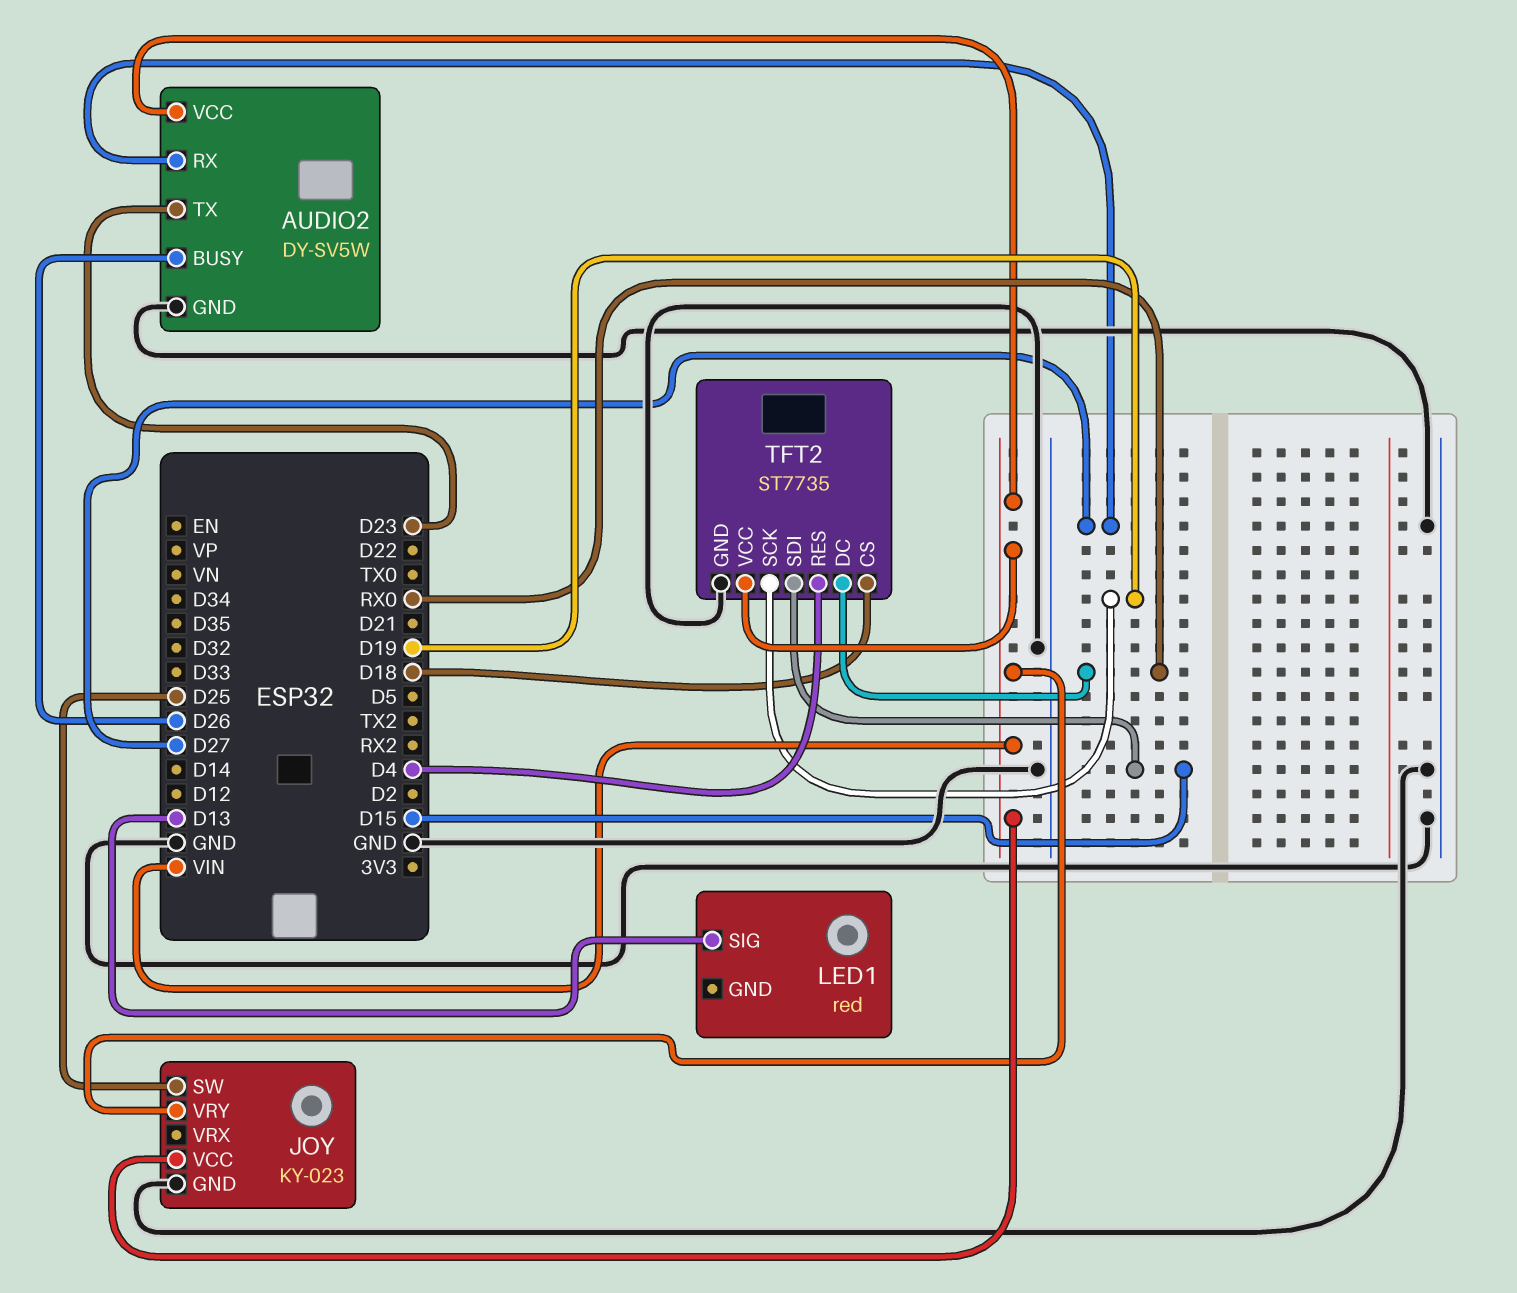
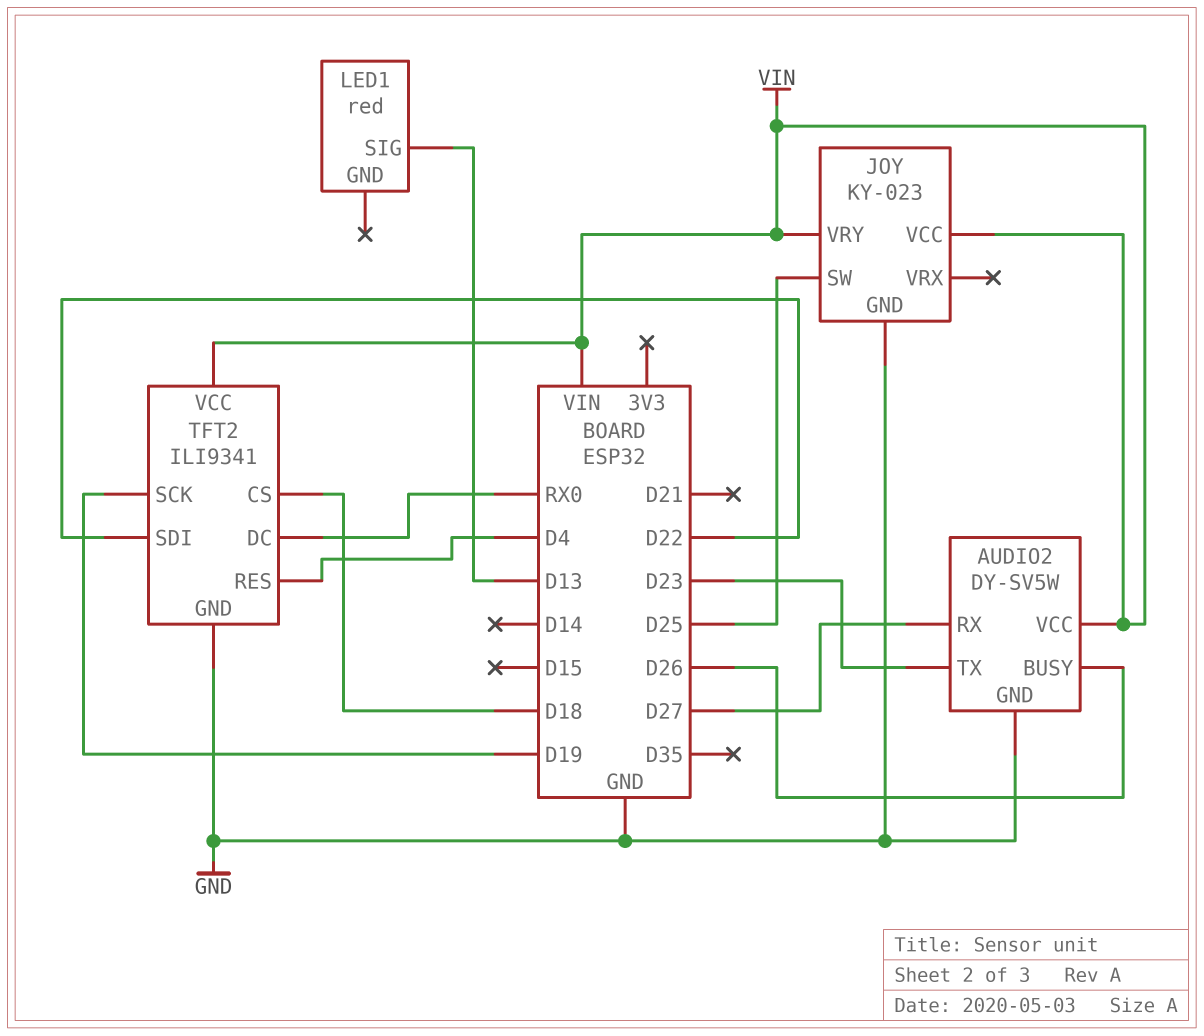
TFT2: ST7735 -> ILI9341
TFT2 pin SDI: D15 -> D22

